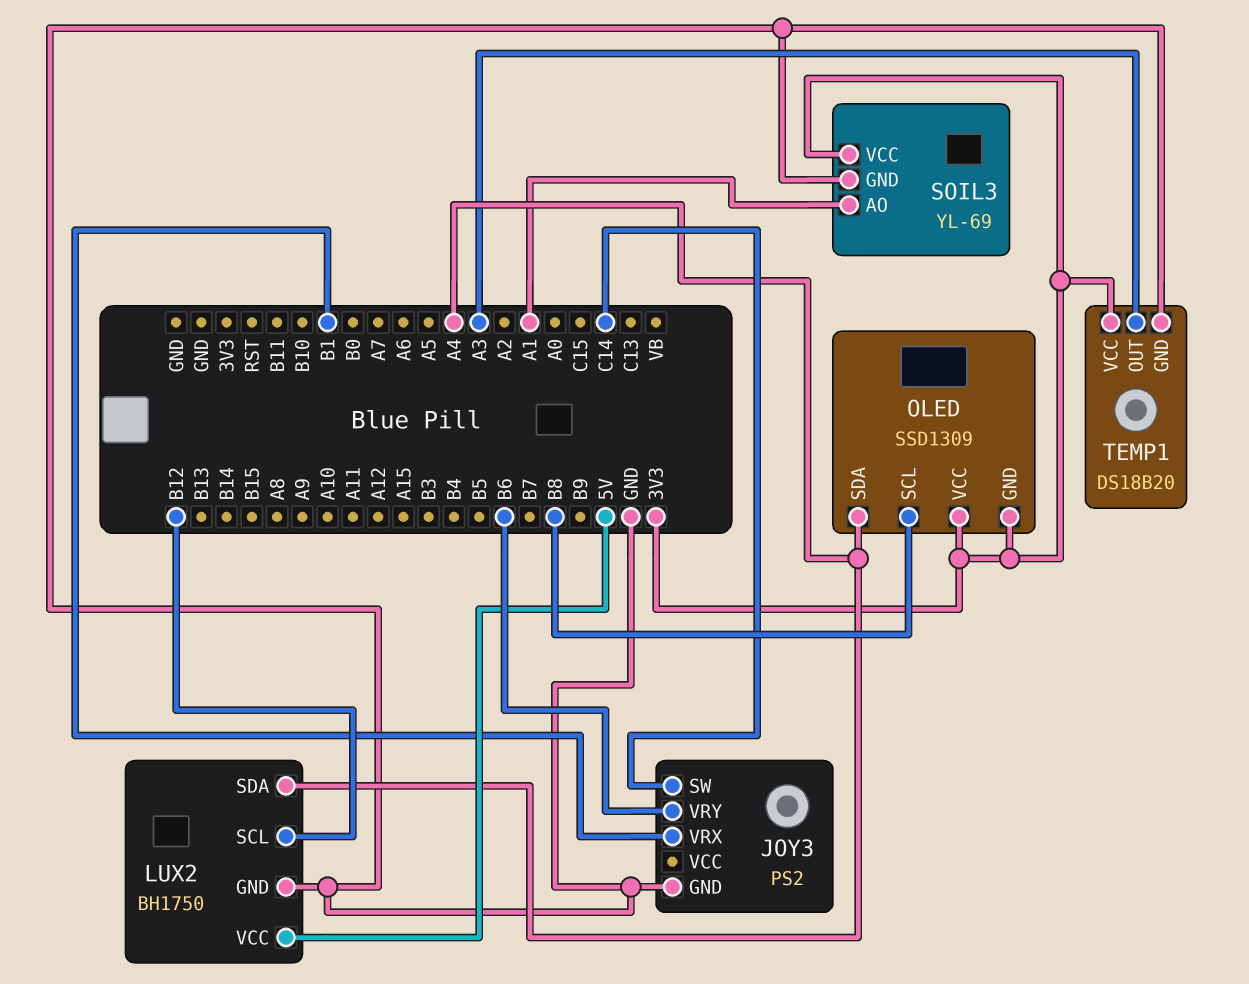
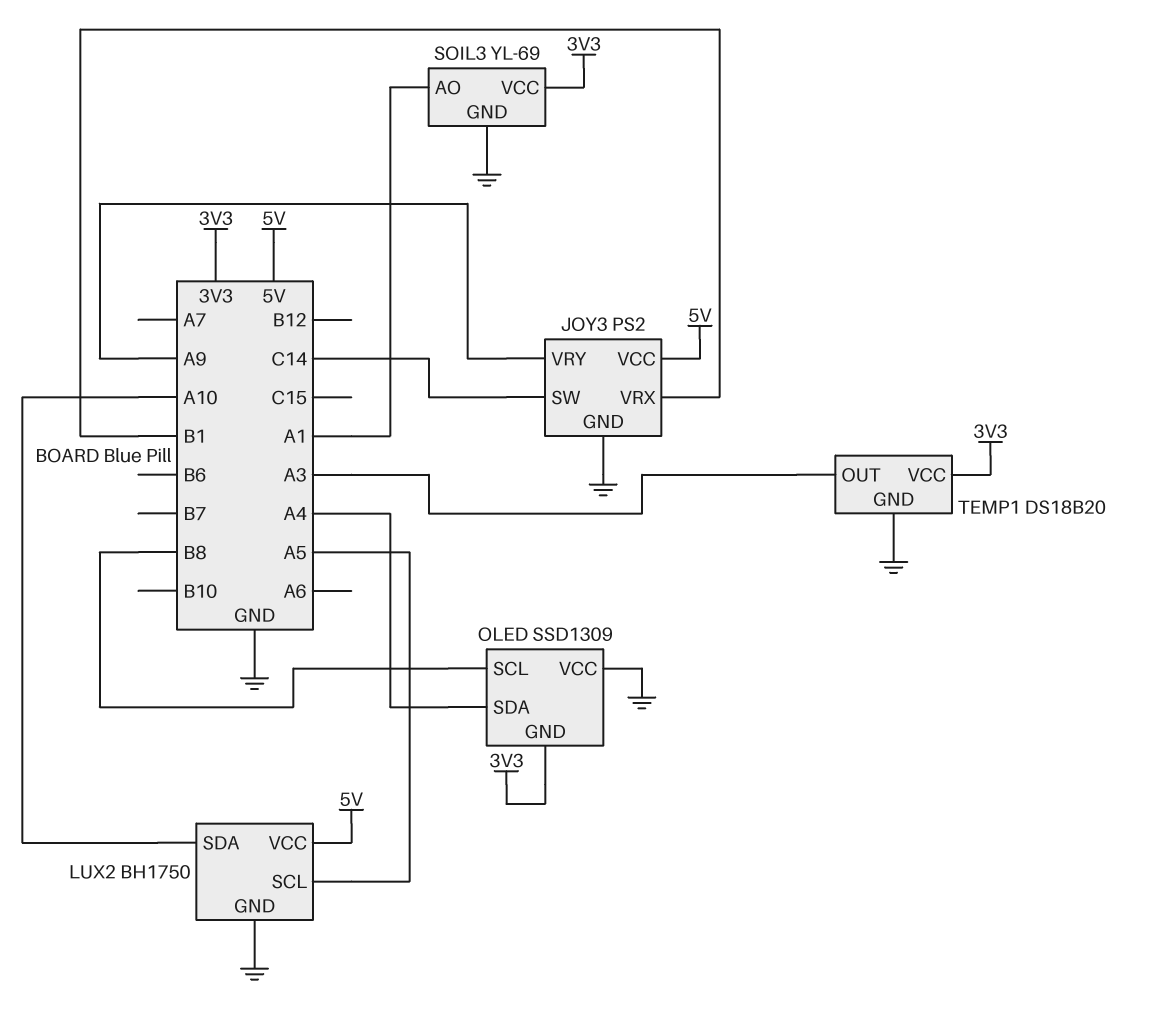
JOY3 pin VCC: none -> 5V
JOY3 pin VRY: B6 -> A9
LUX2 pin SCL: B12 -> A5
LUX2 pin SDA: A4 -> A10
OLED pin VCC: 3V3 -> GND

